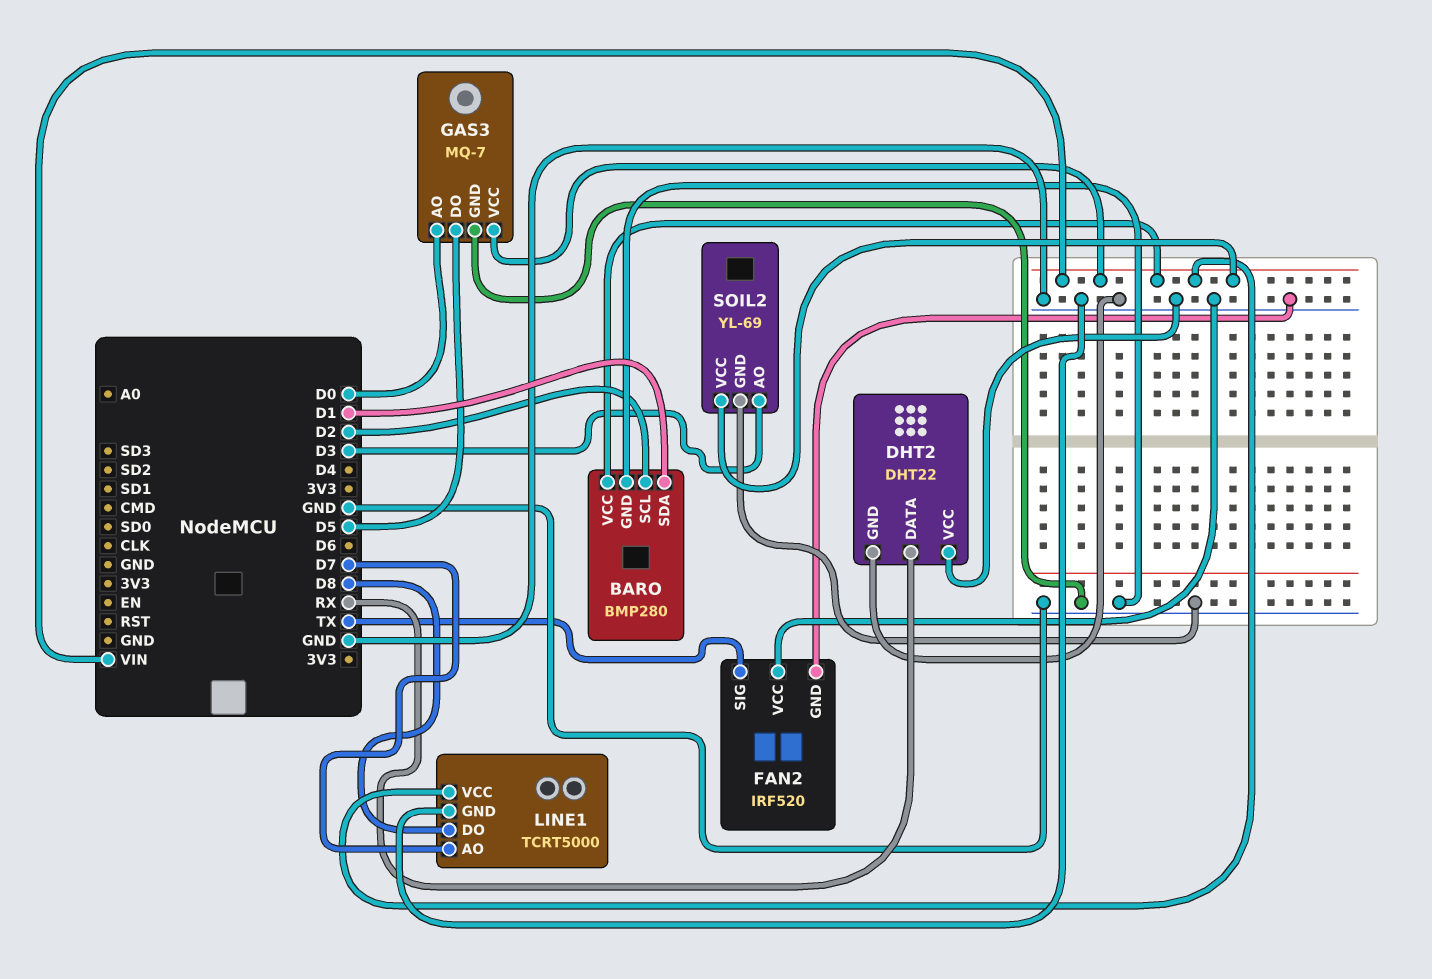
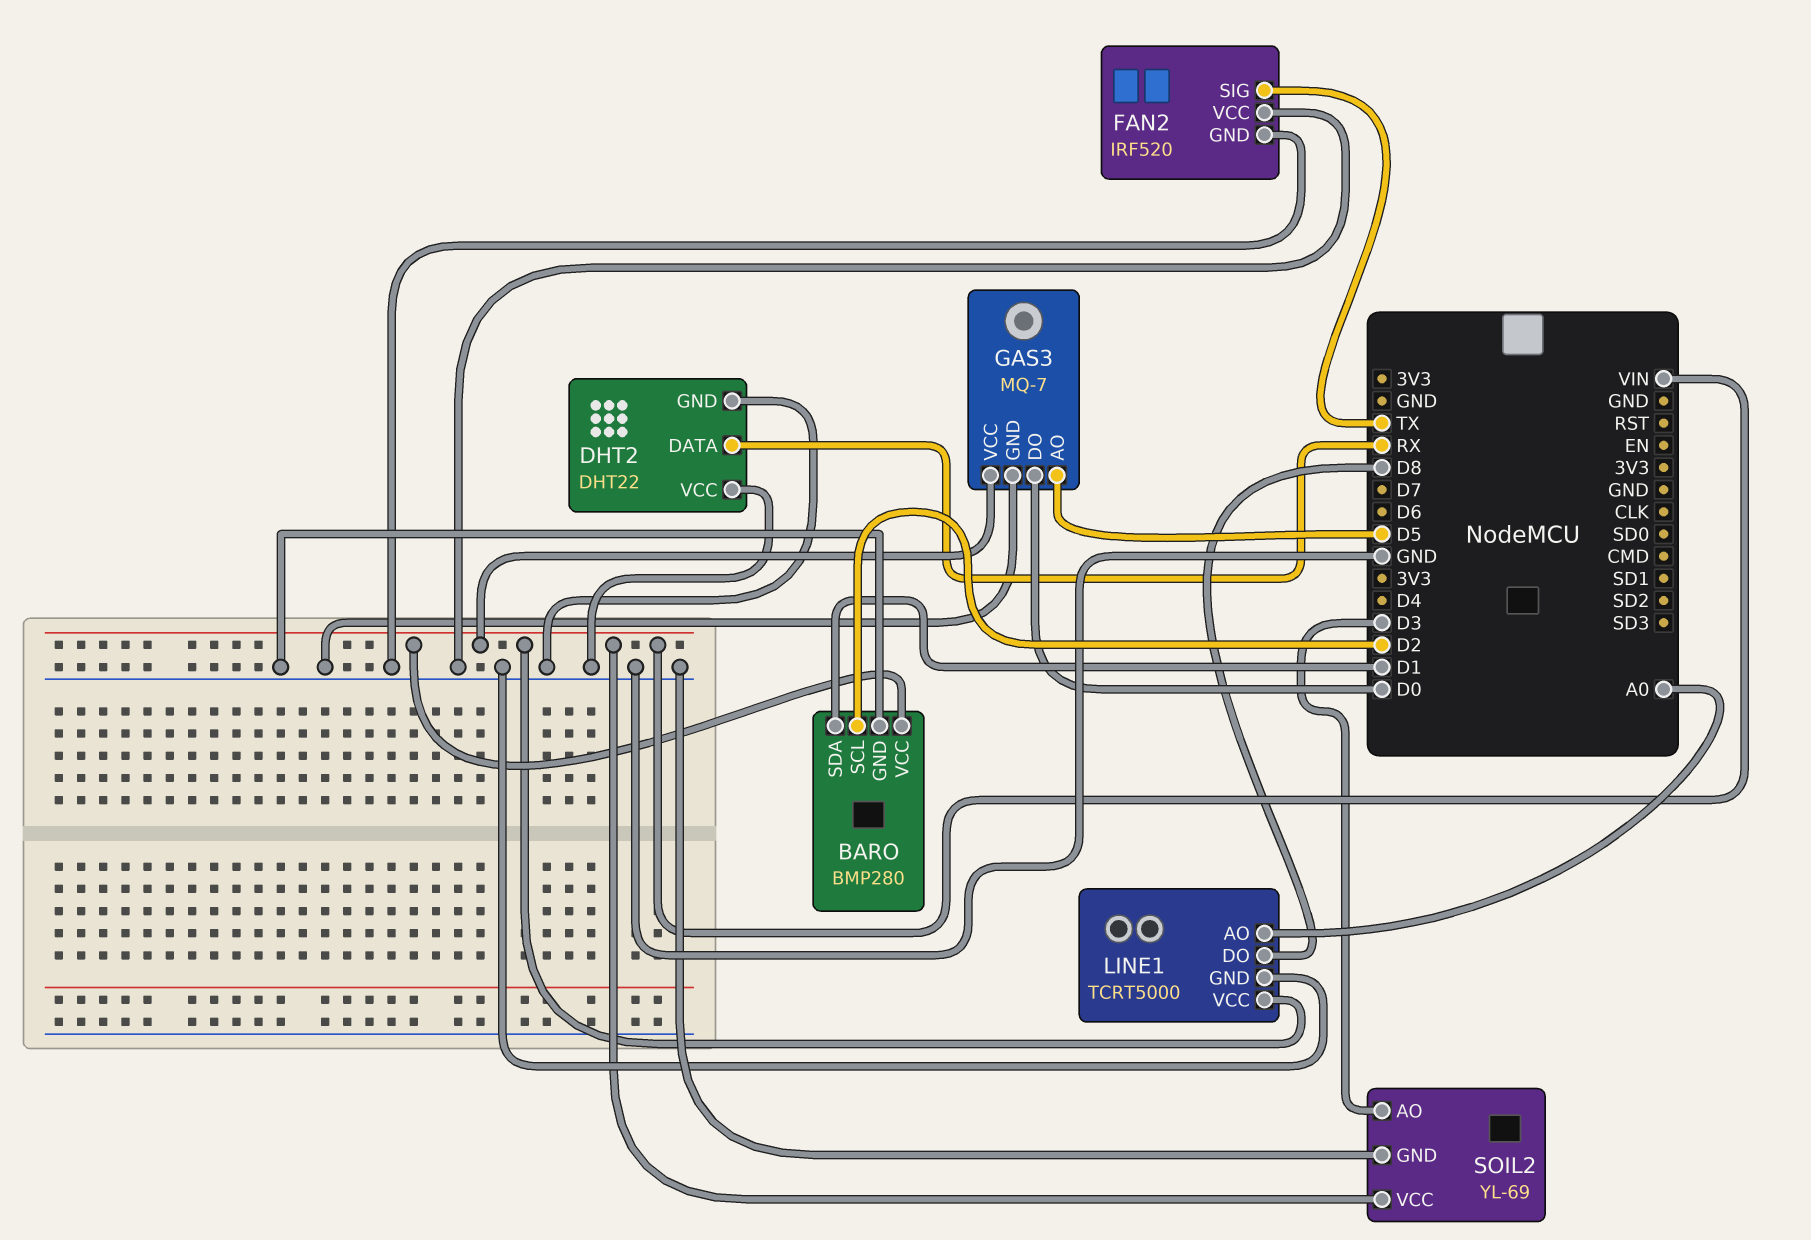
GAS3 pin AO: D0 -> D5
GAS3 pin DO: D5 -> D0
LINE1 pin AO: D7 -> A0

